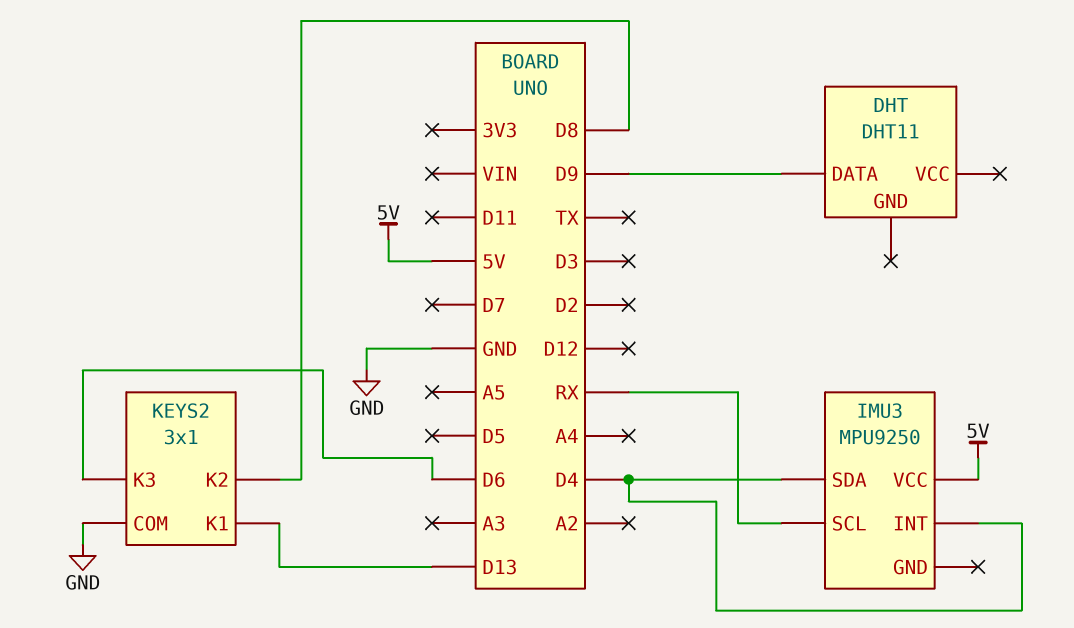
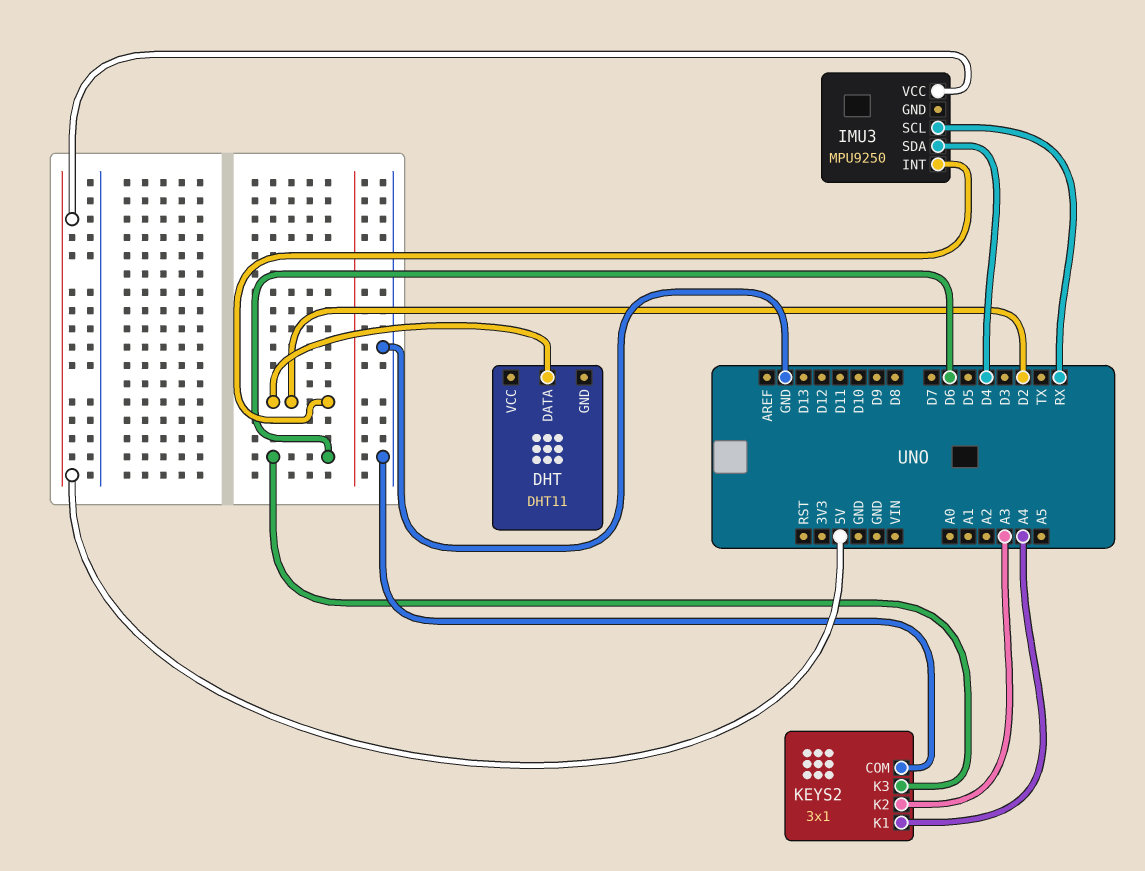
DHT pin DATA: D9 -> D2
IMU3 pin INT: D4 -> D2
KEYS2 pin K1: D13 -> A4
KEYS2 pin K2: D8 -> A3

